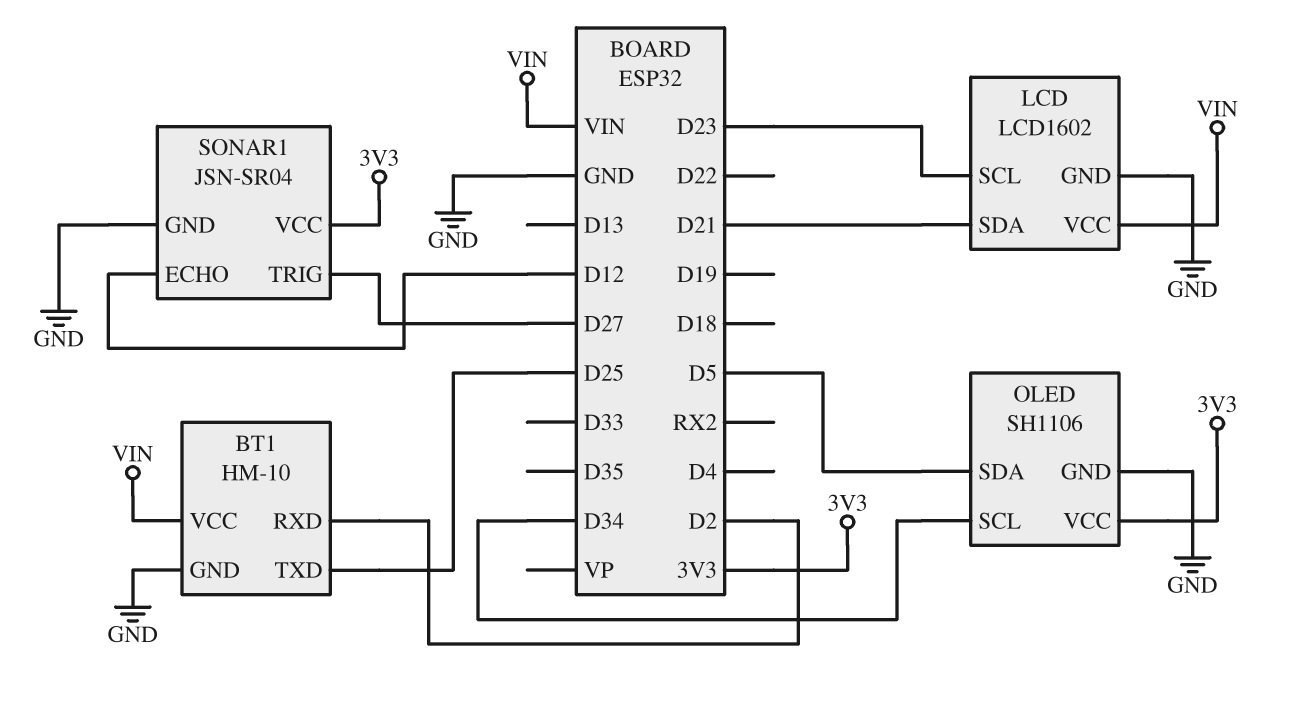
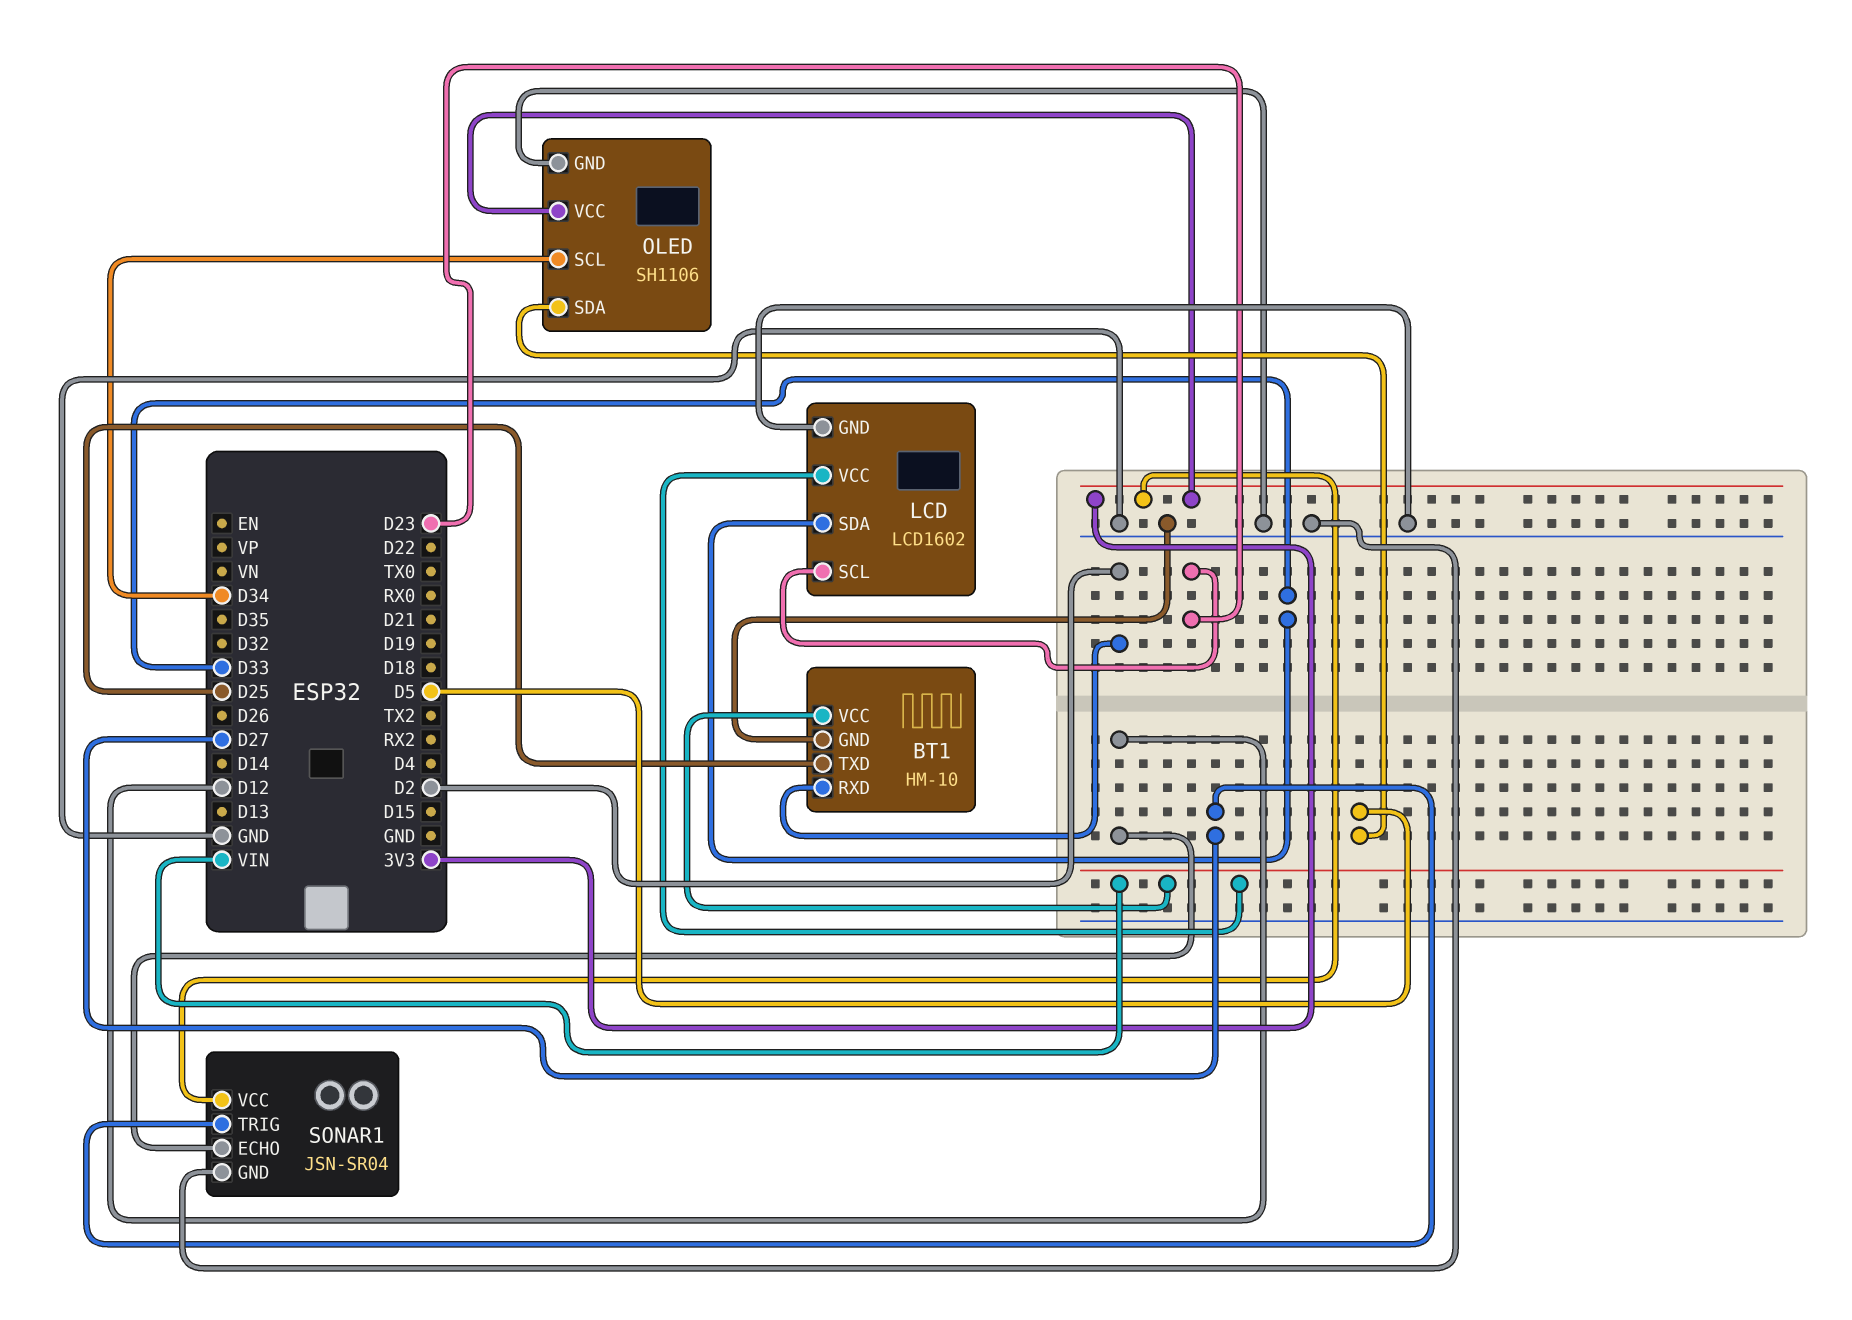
LCD pin SDA: D21 -> D33

